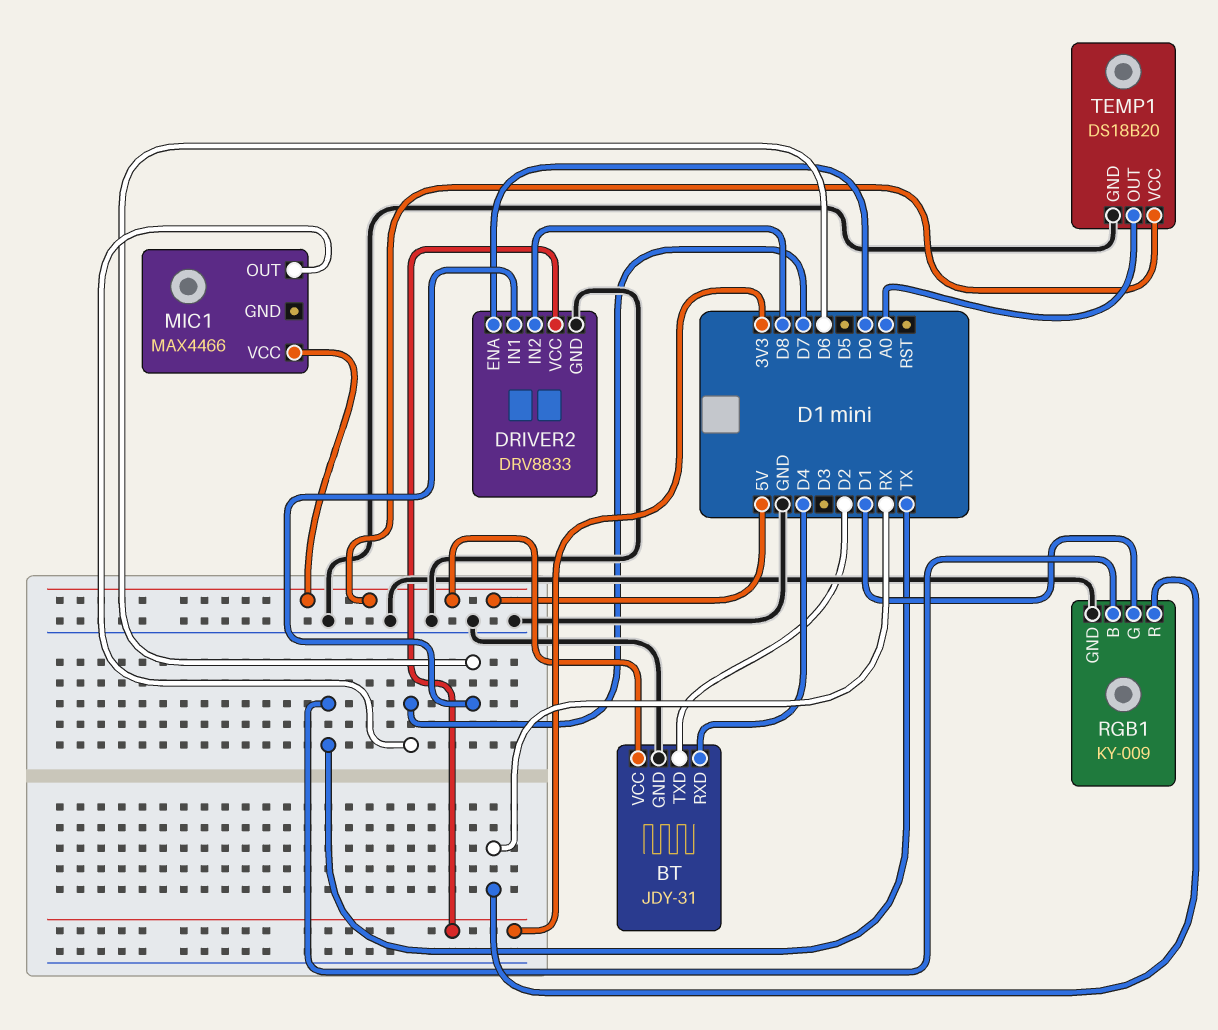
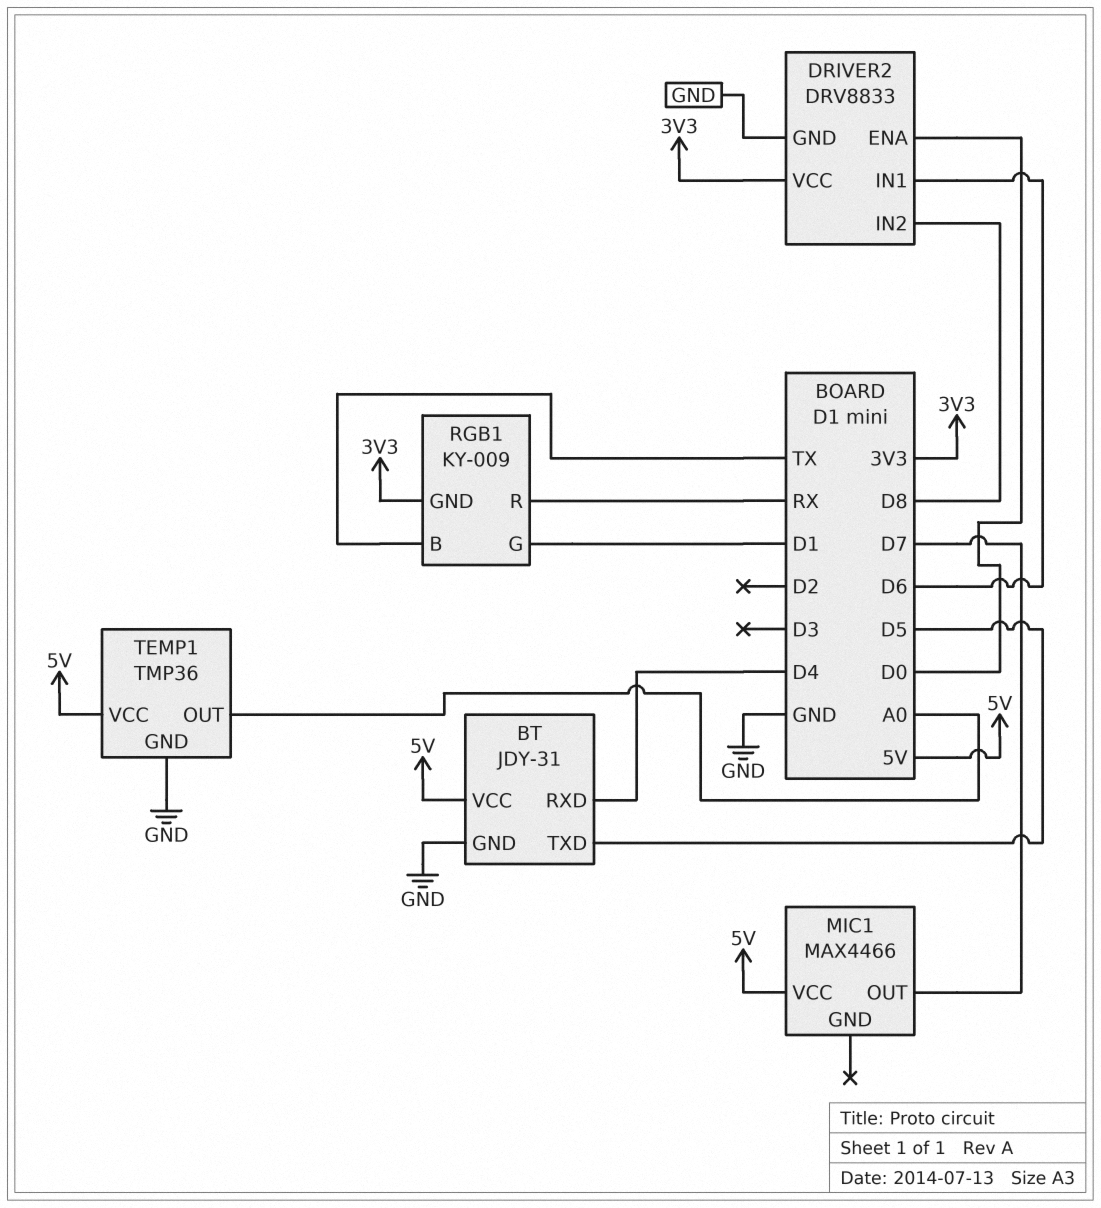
BT pin TXD: D2 -> D5
RGB1 pin GND: GND -> 3V3
TEMP1: DS18B20 -> TMP36

